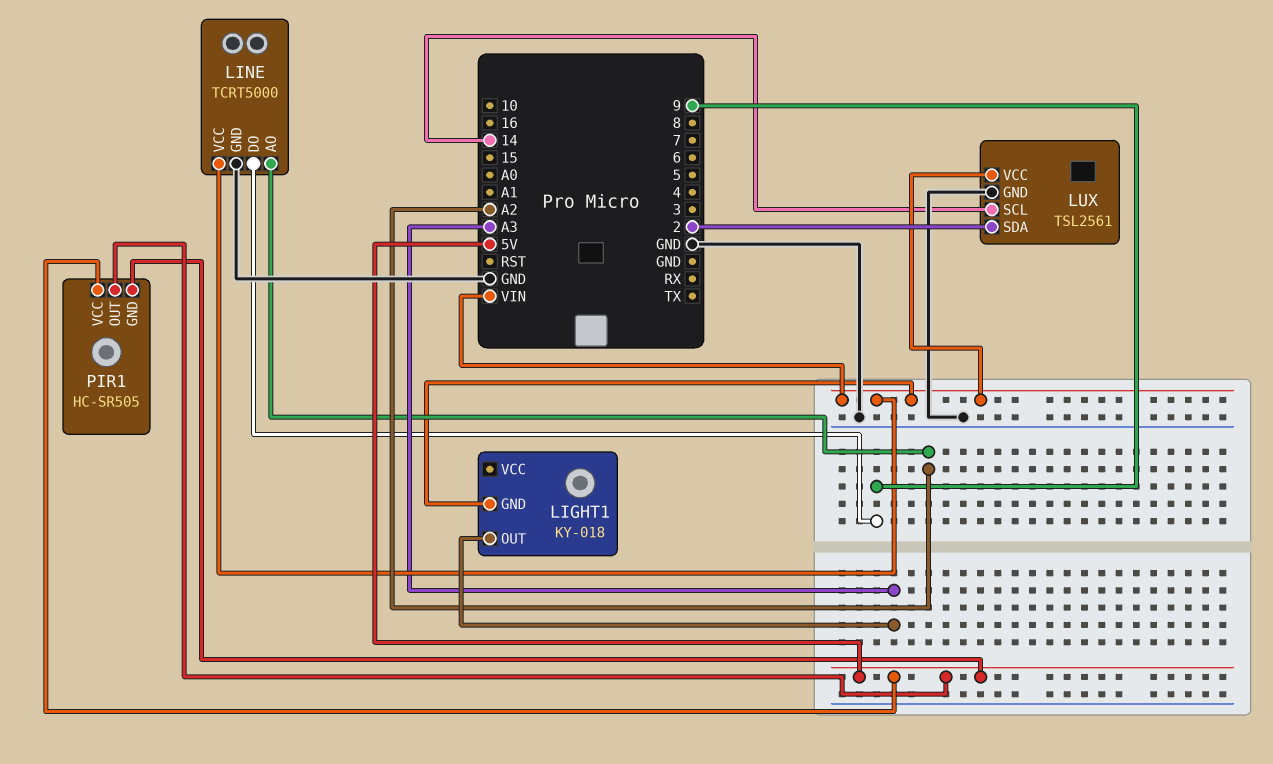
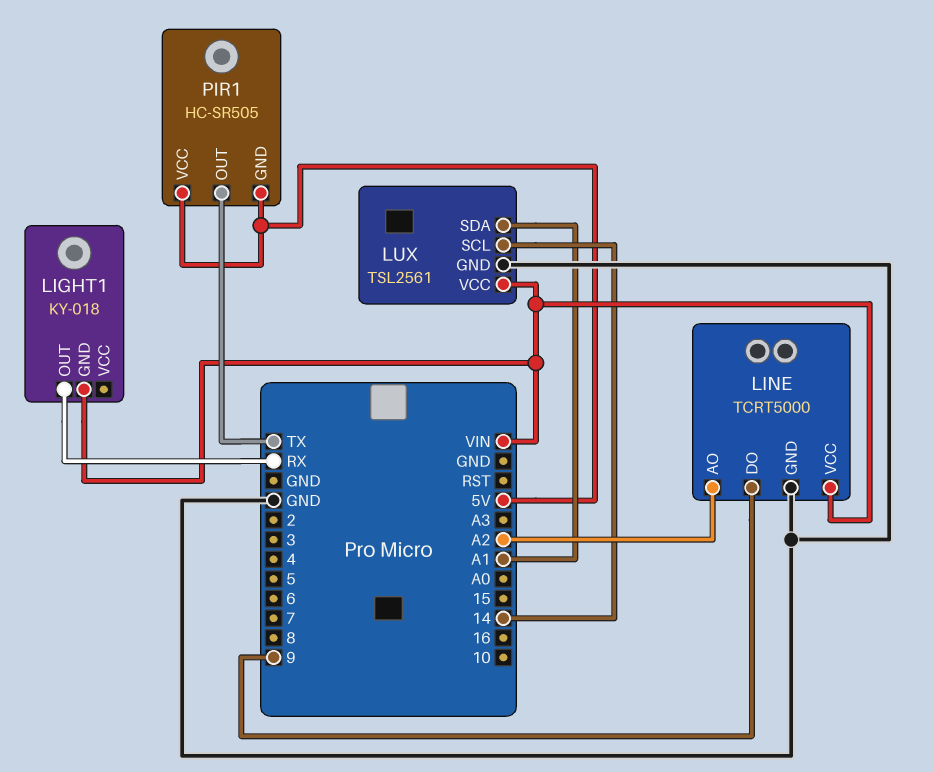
LIGHT1 pin OUT: A3 -> RX
LUX pin SDA: 2 -> A1
PIR1 pin OUT: 5V -> TX

